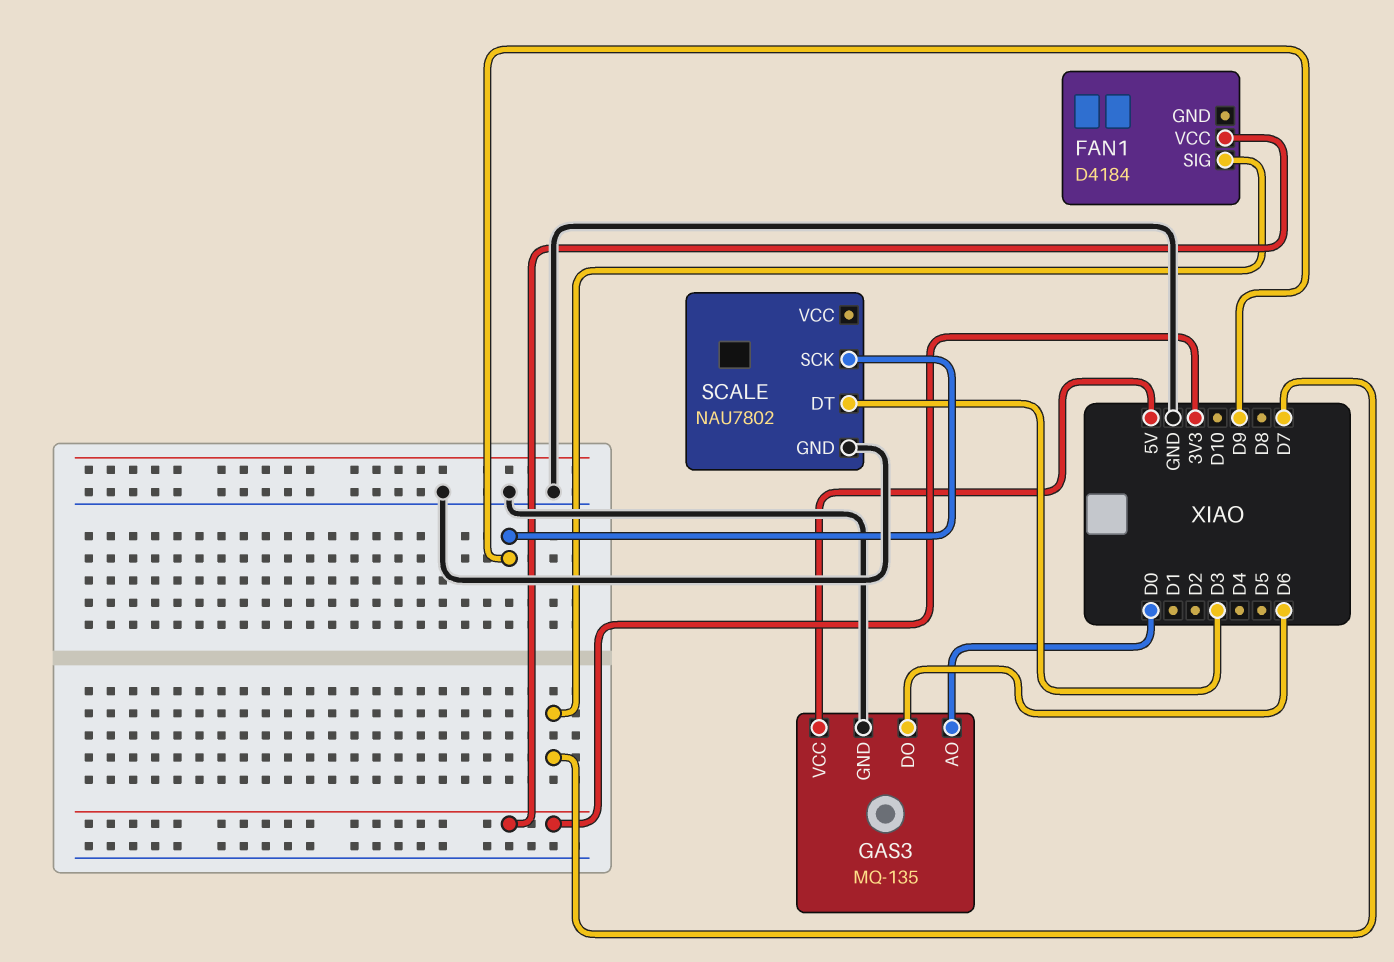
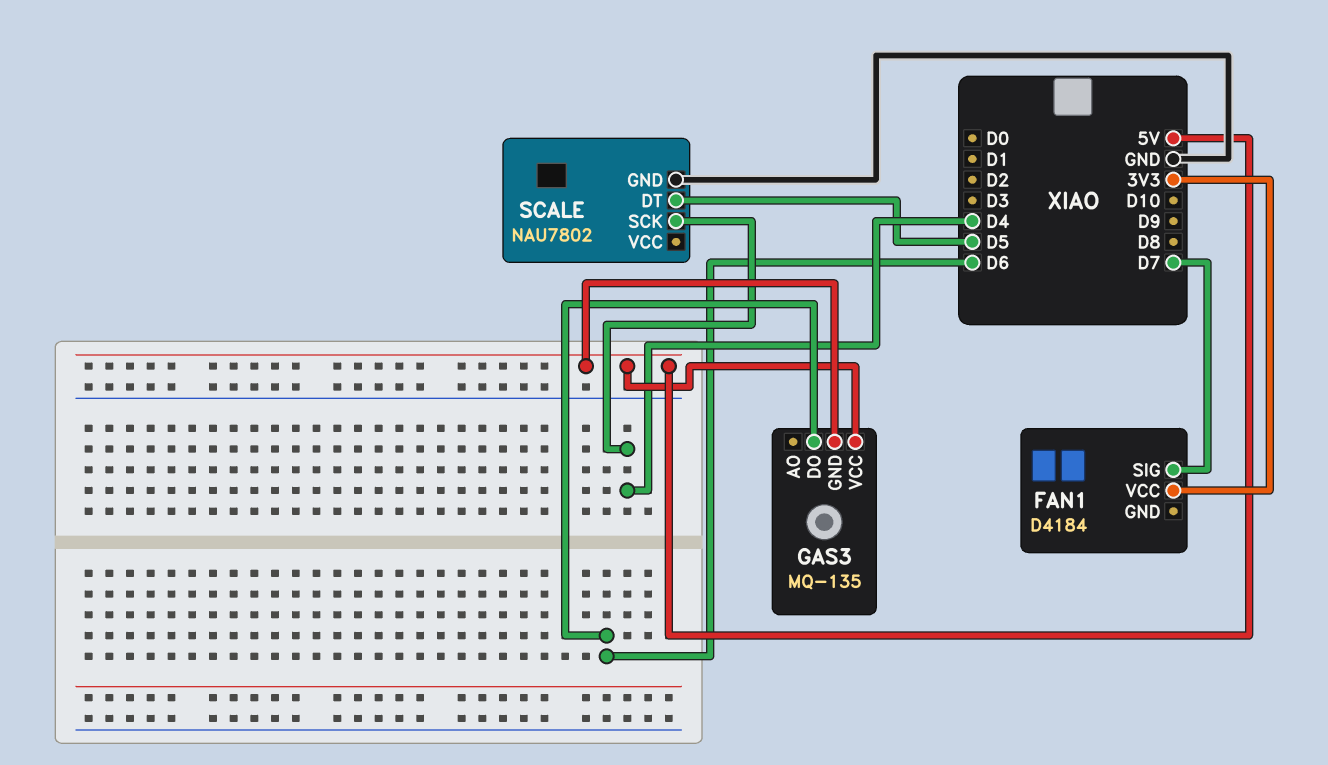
GAS3 pin AO: D0 -> none
GAS3 pin GND: GND -> 5V
SCALE pin DT: D3 -> D5
SCALE pin SCK: D9 -> D4

